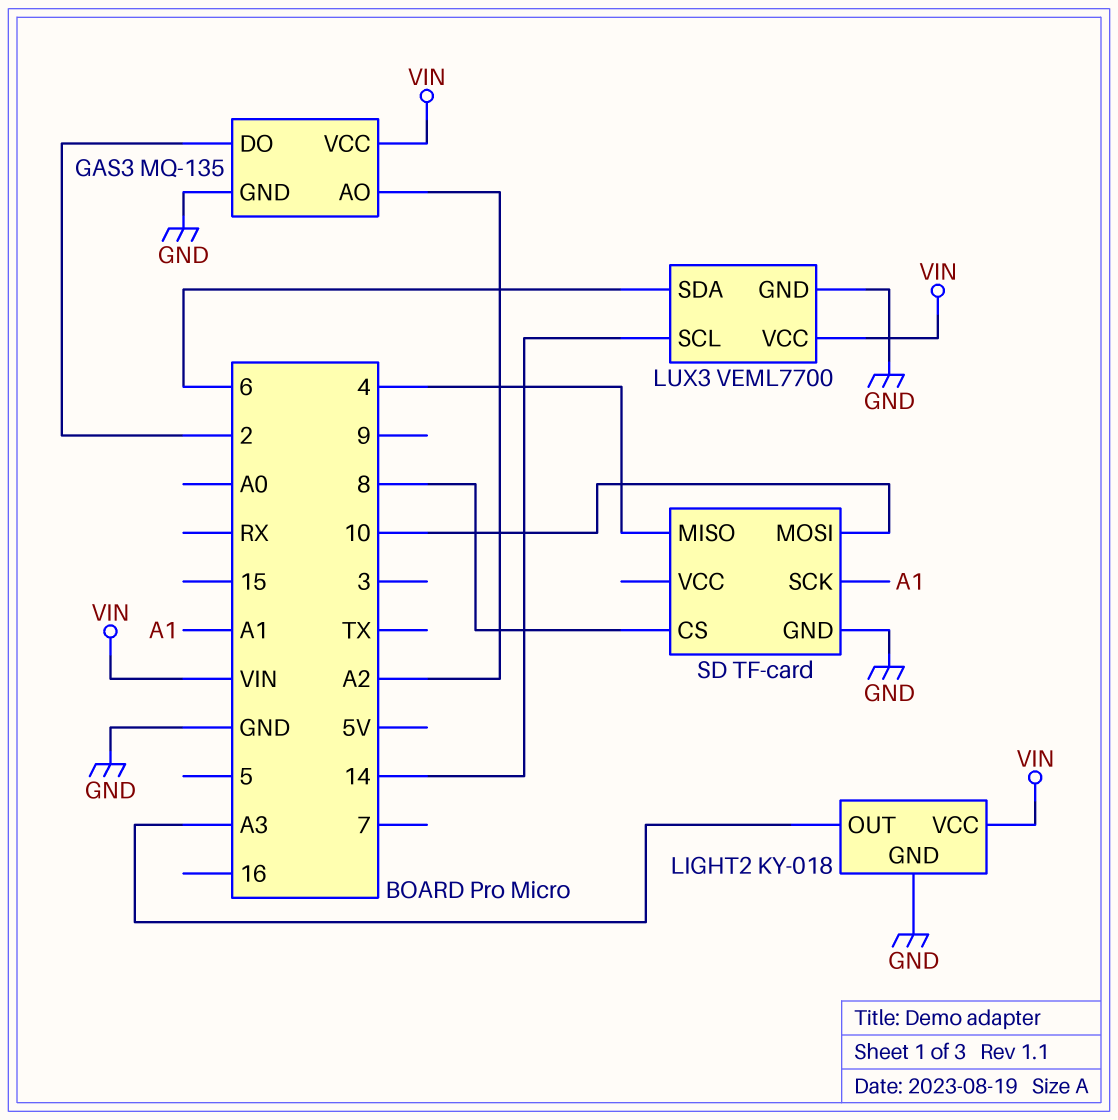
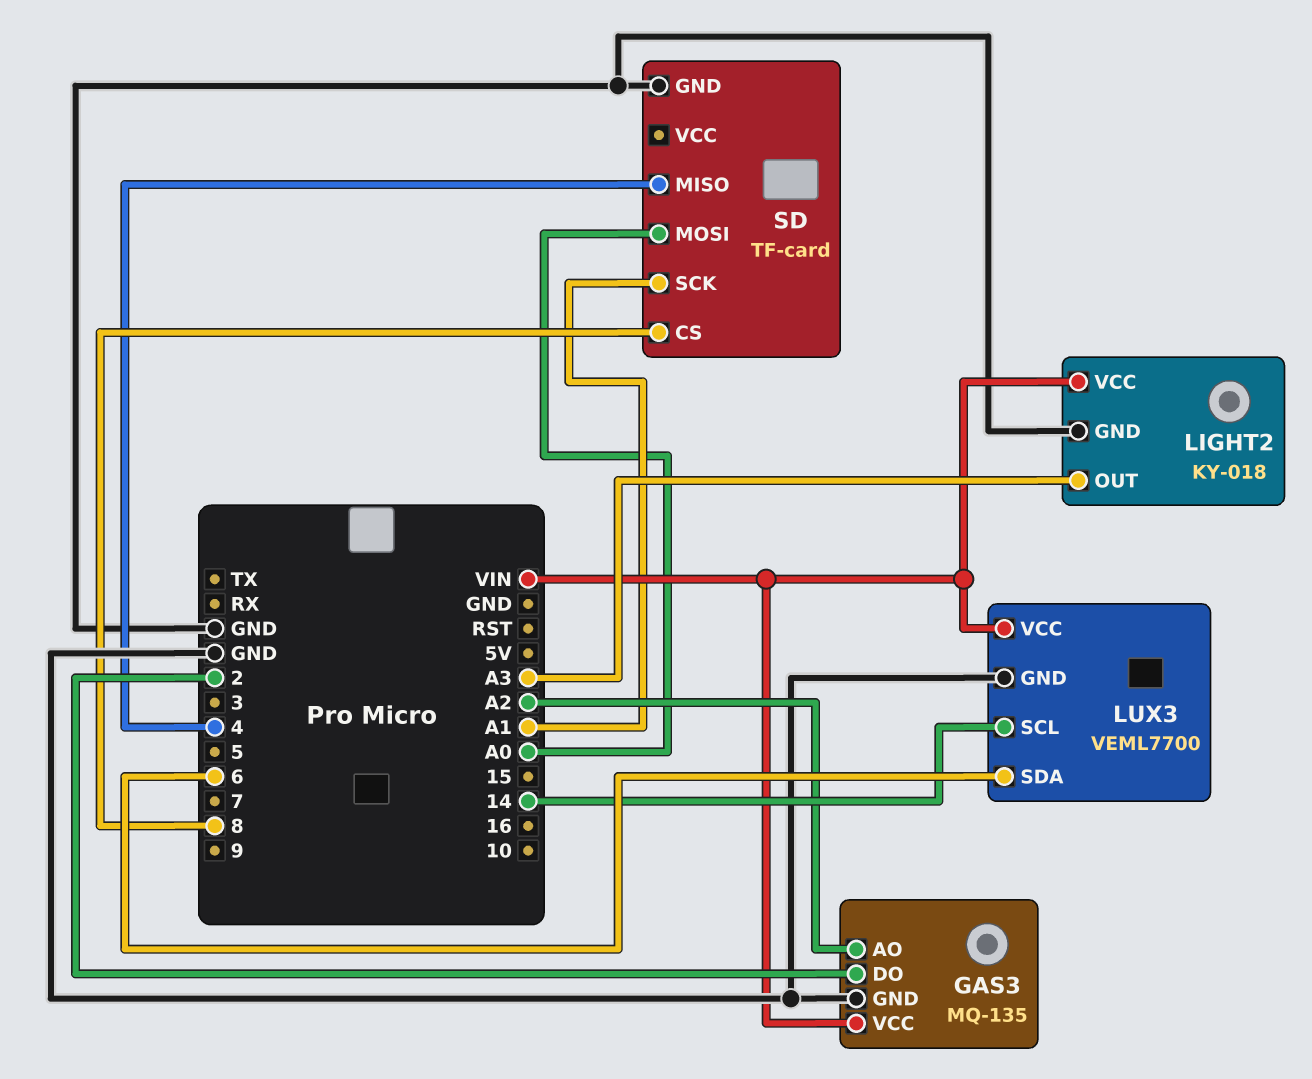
SD pin MOSI: 10 -> A0

